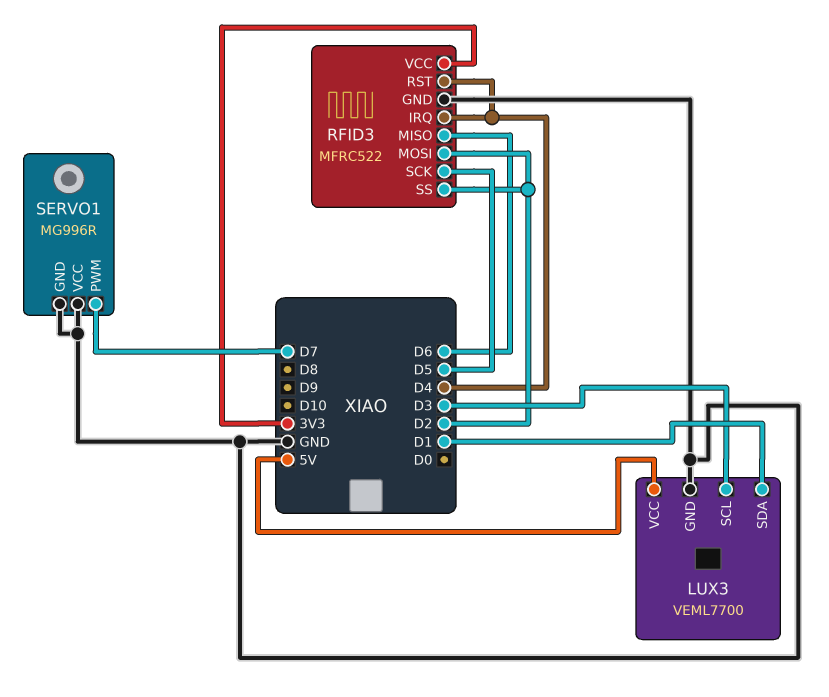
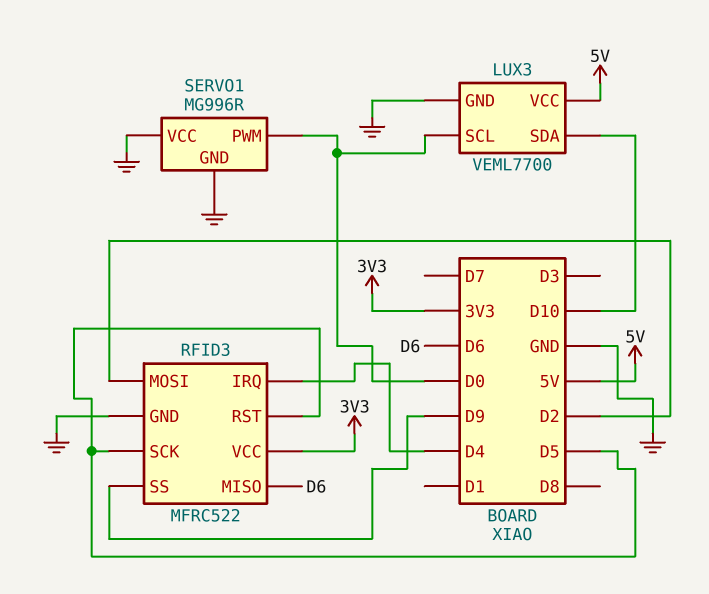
LUX3 pin SCL: D3 -> D0
LUX3 pin SDA: D1 -> D10
RFID3 pin RST: D4 -> D5
RFID3 pin SS: D2 -> D9
SERVO1 pin PWM: D7 -> D0

